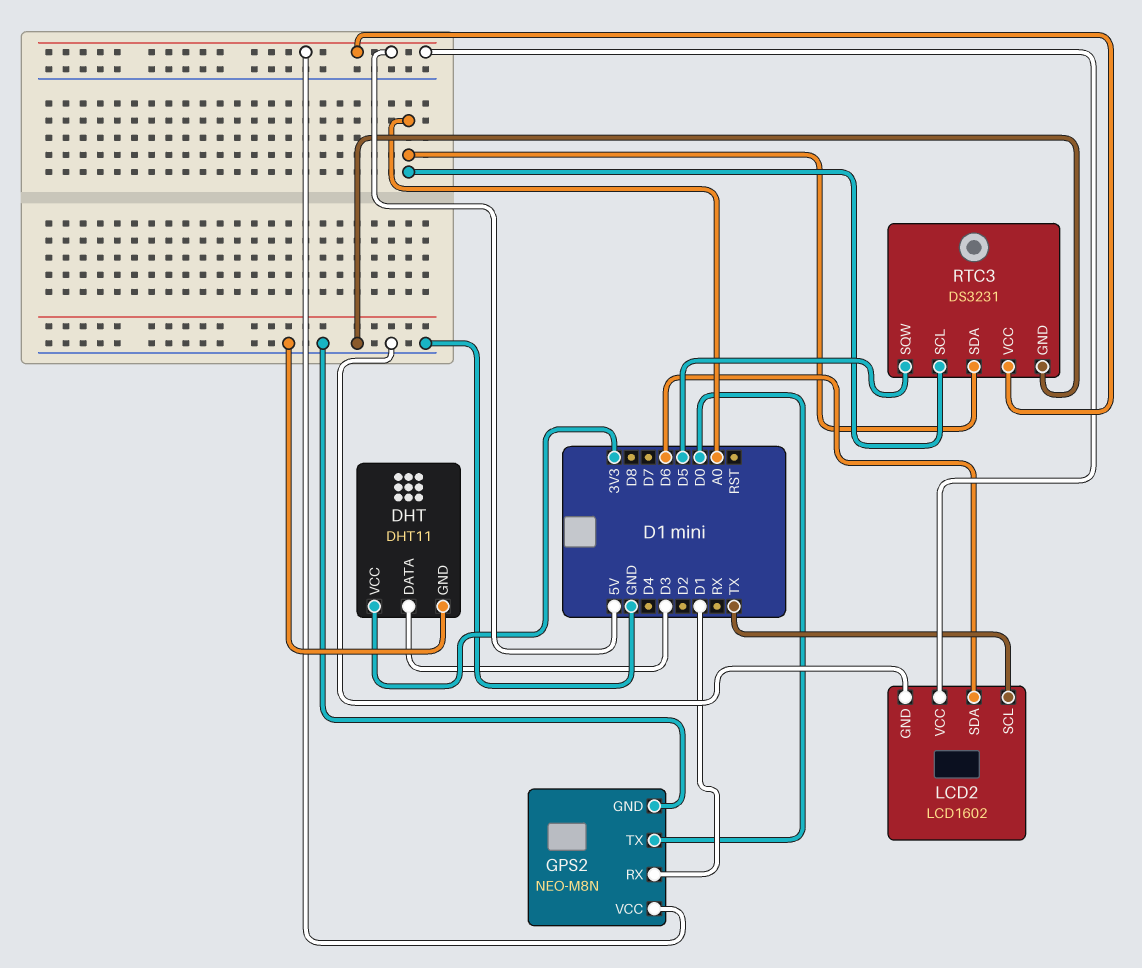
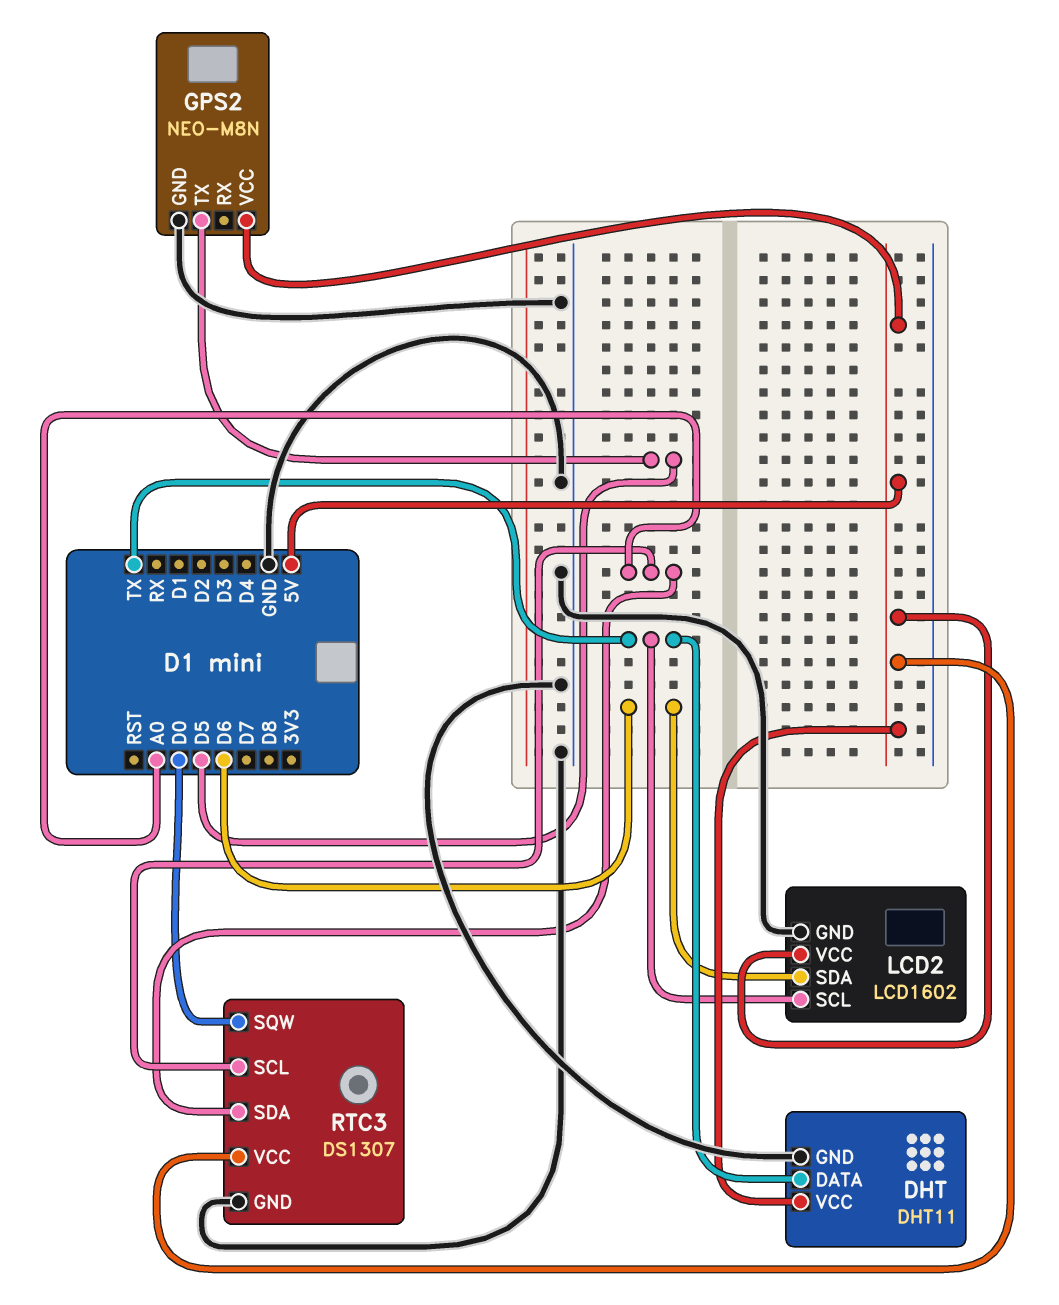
DHT pin DATA: D3 -> TX
DHT pin VCC: 3V3 -> 5V
GPS2 pin RX: D1 -> none
GPS2 pin TX: D0 -> D5
RTC3: DS3231 -> DS1307
RTC3 pin SQW: D5 -> D0

